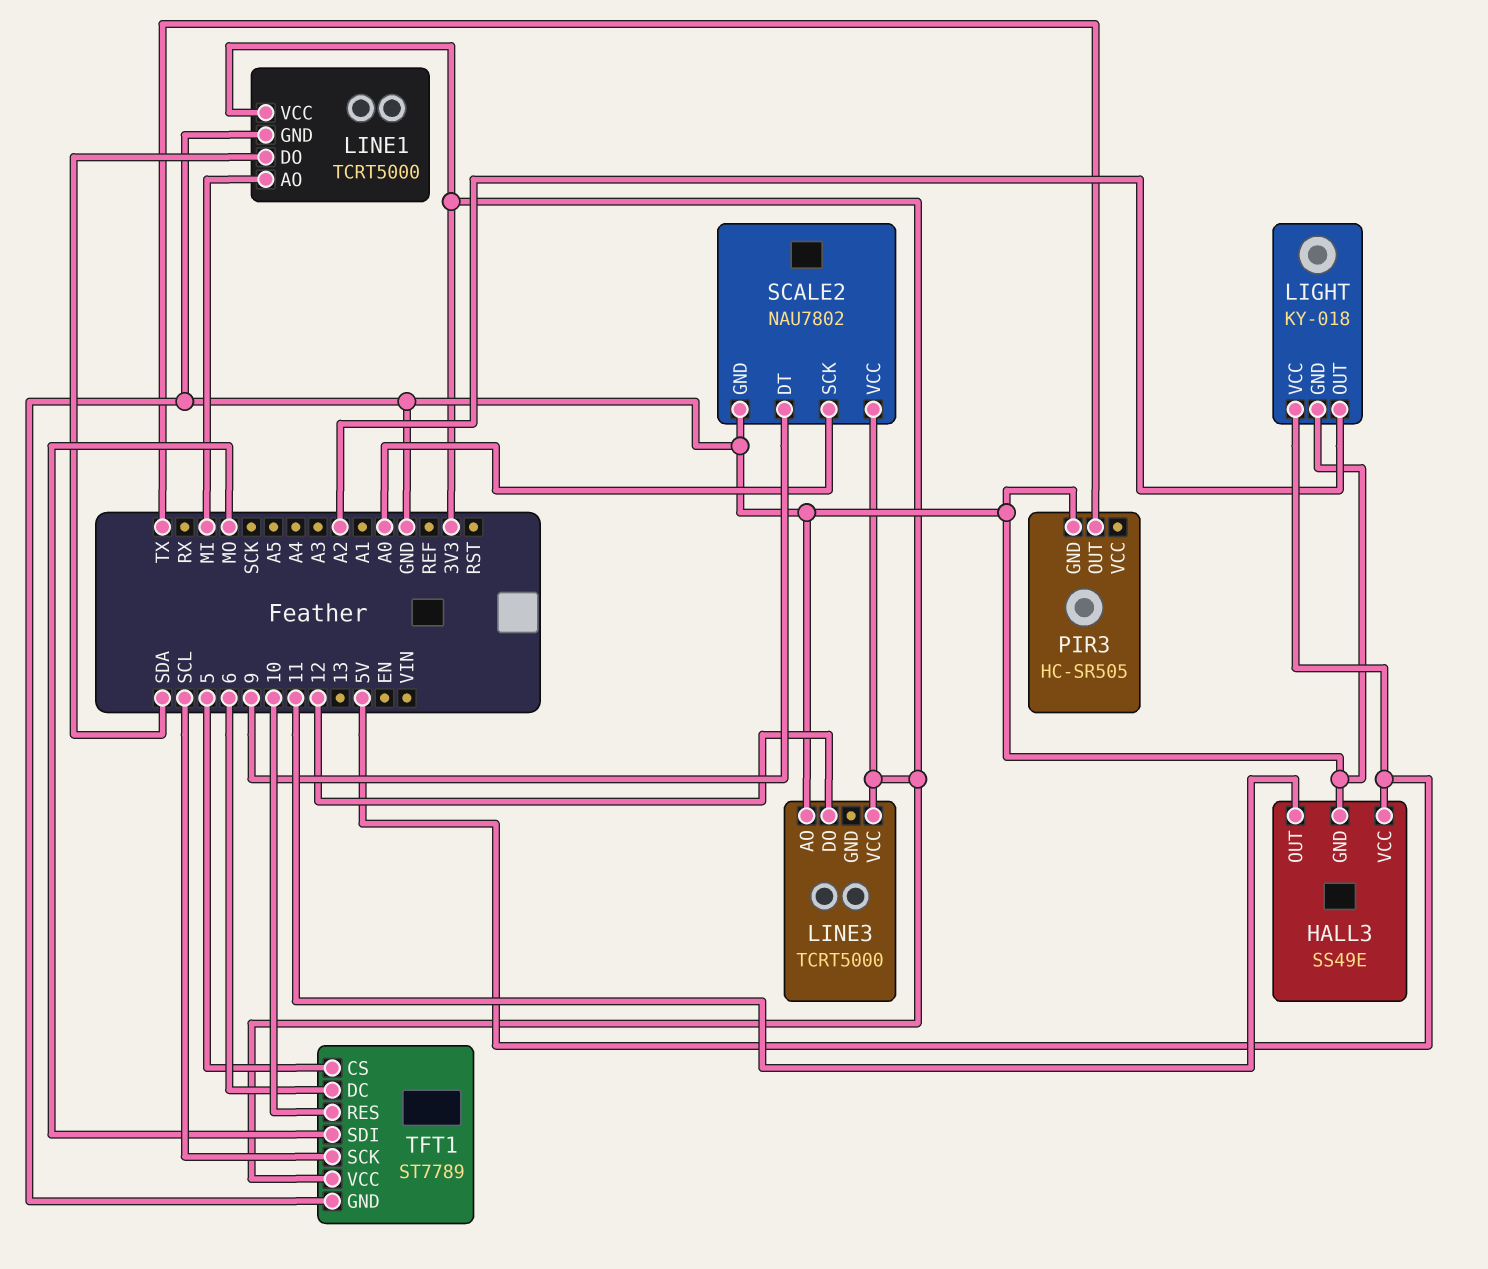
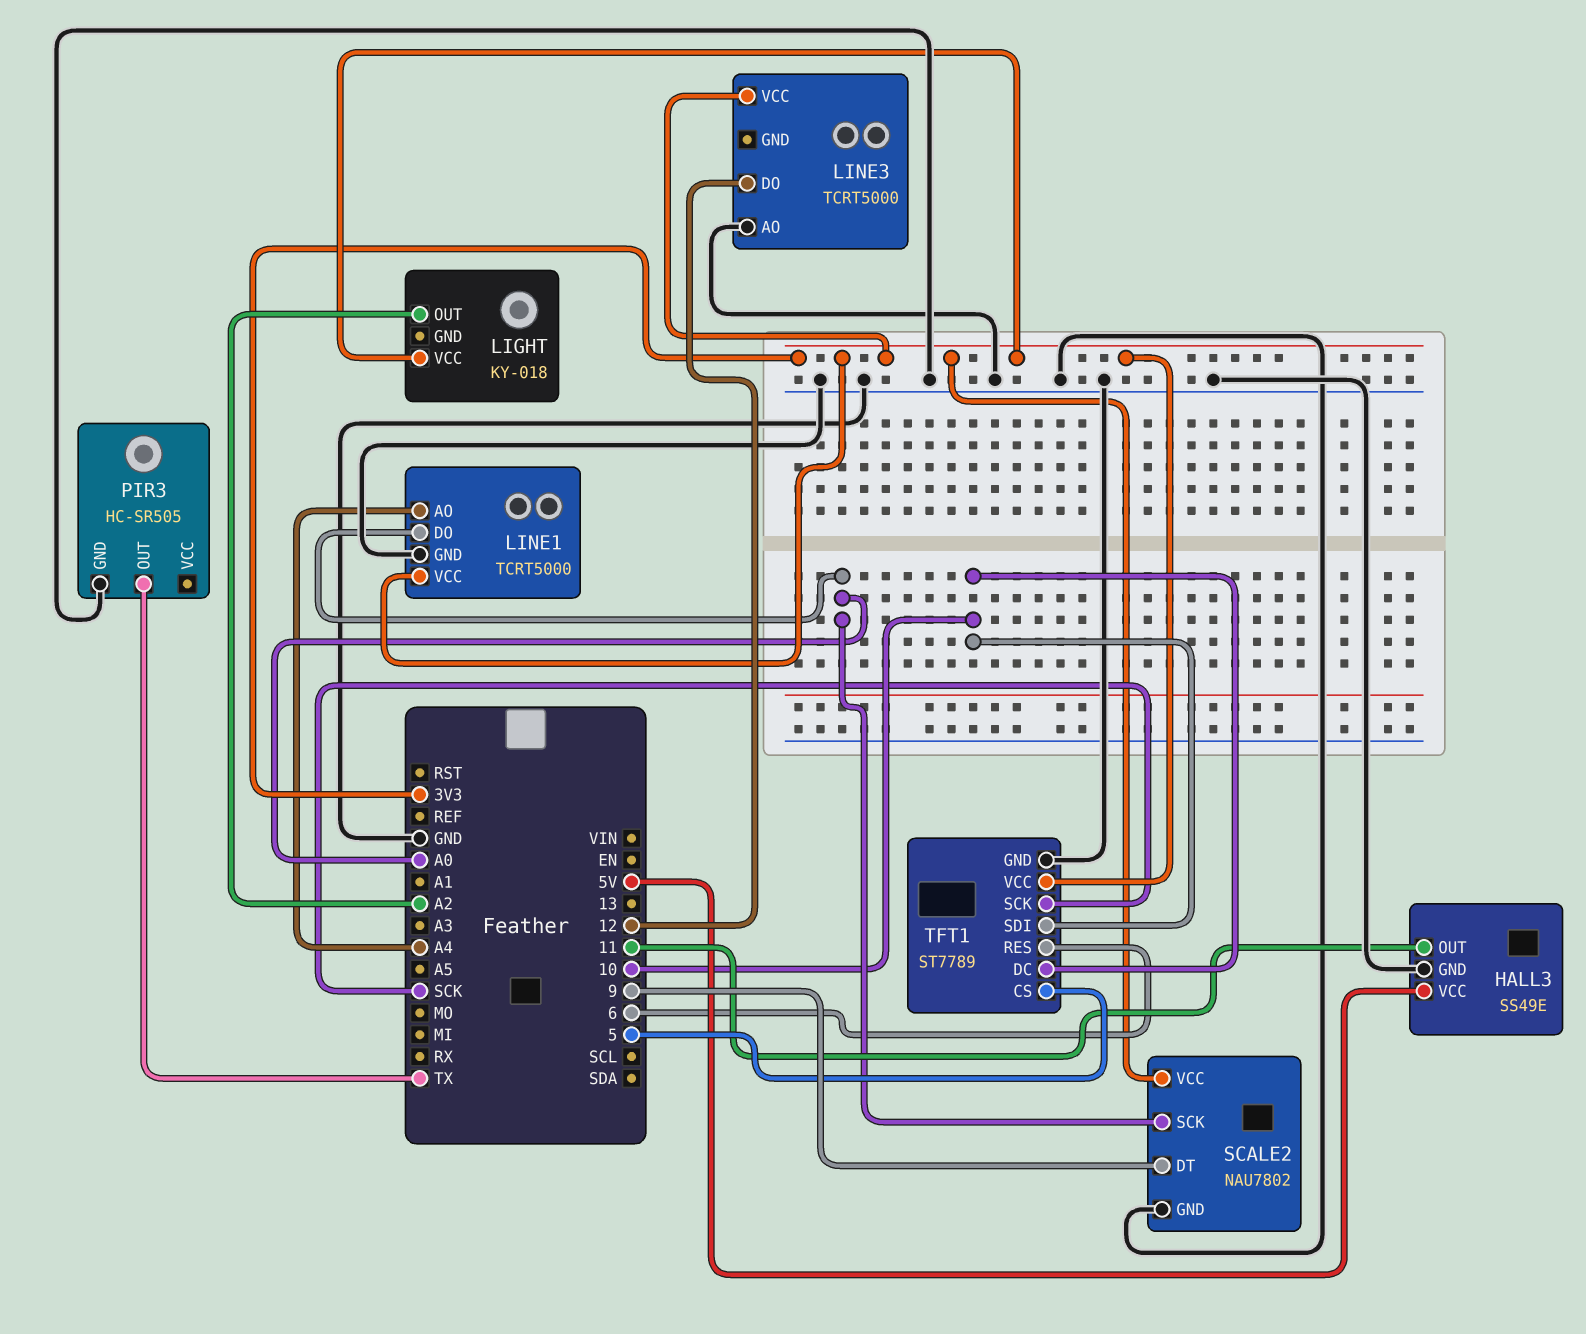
LIGHT pin GND: GND -> none
LIGHT pin VCC: 5V -> 3V3
LINE1 pin AO: MI -> A4
LINE1 pin DO: SDA -> A0
TFT1 pin DC: 6 -> 10
TFT1 pin RES: 10 -> 6
TFT1 pin SCK: SCL -> SCK
TFT1 pin SDI: MO -> 10

